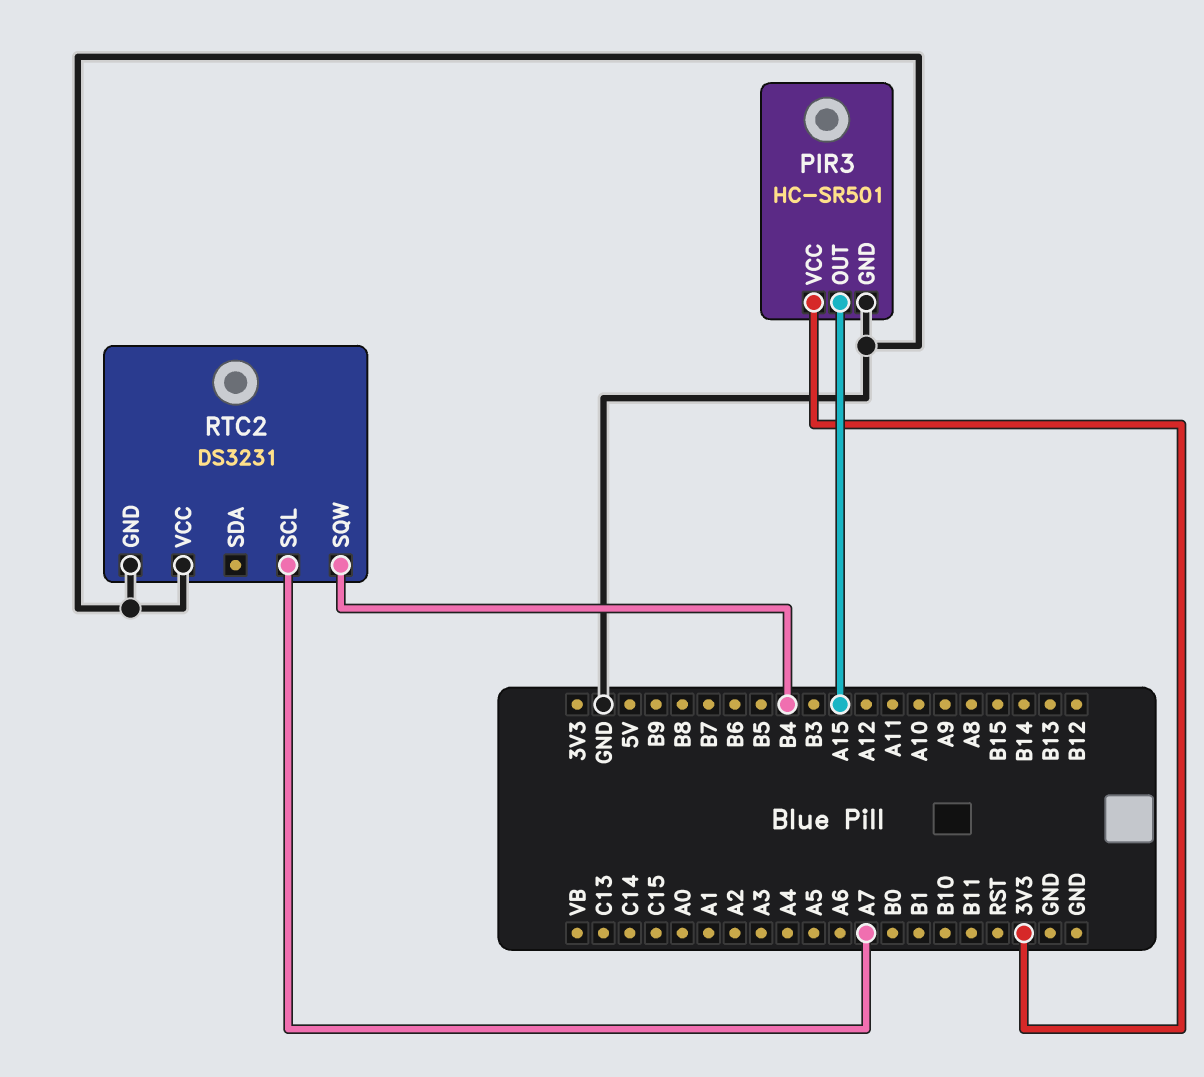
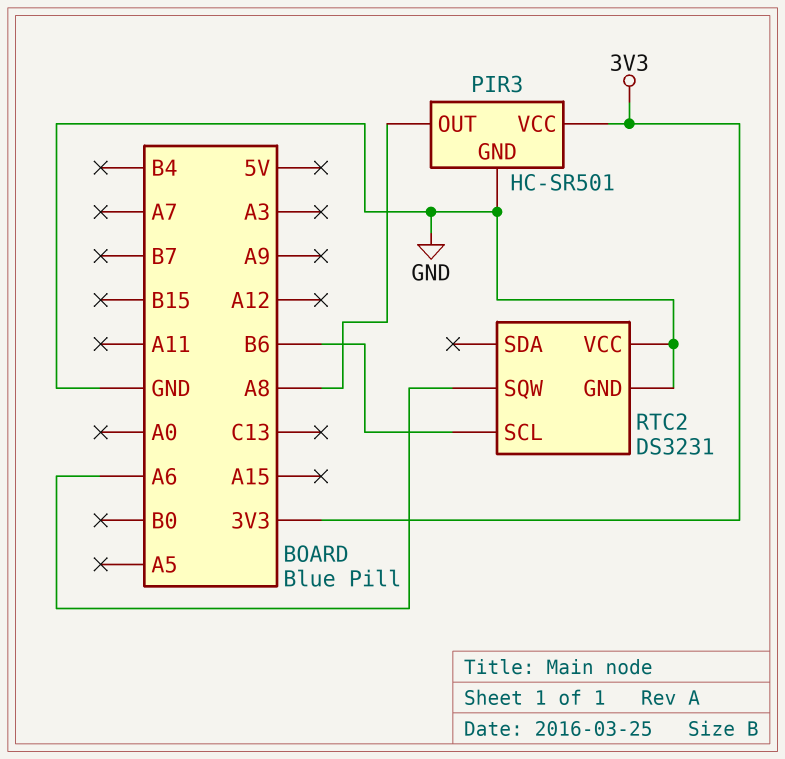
PIR3 pin OUT: A15 -> A8
RTC2 pin SCL: A7 -> B6
RTC2 pin SQW: B4 -> A6

